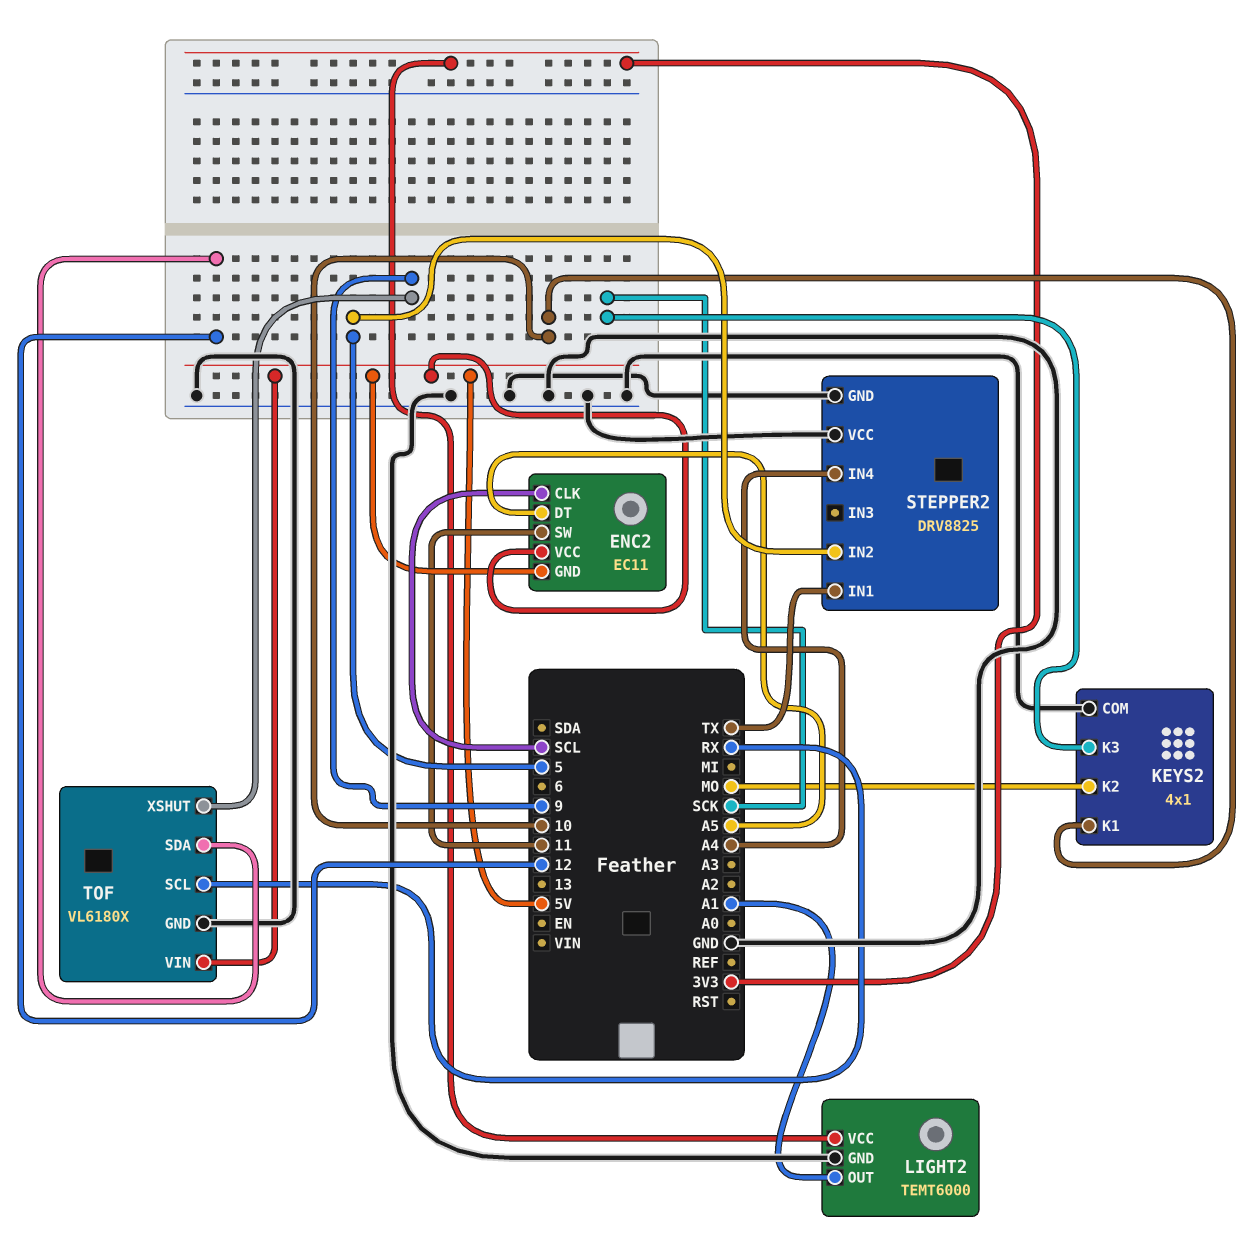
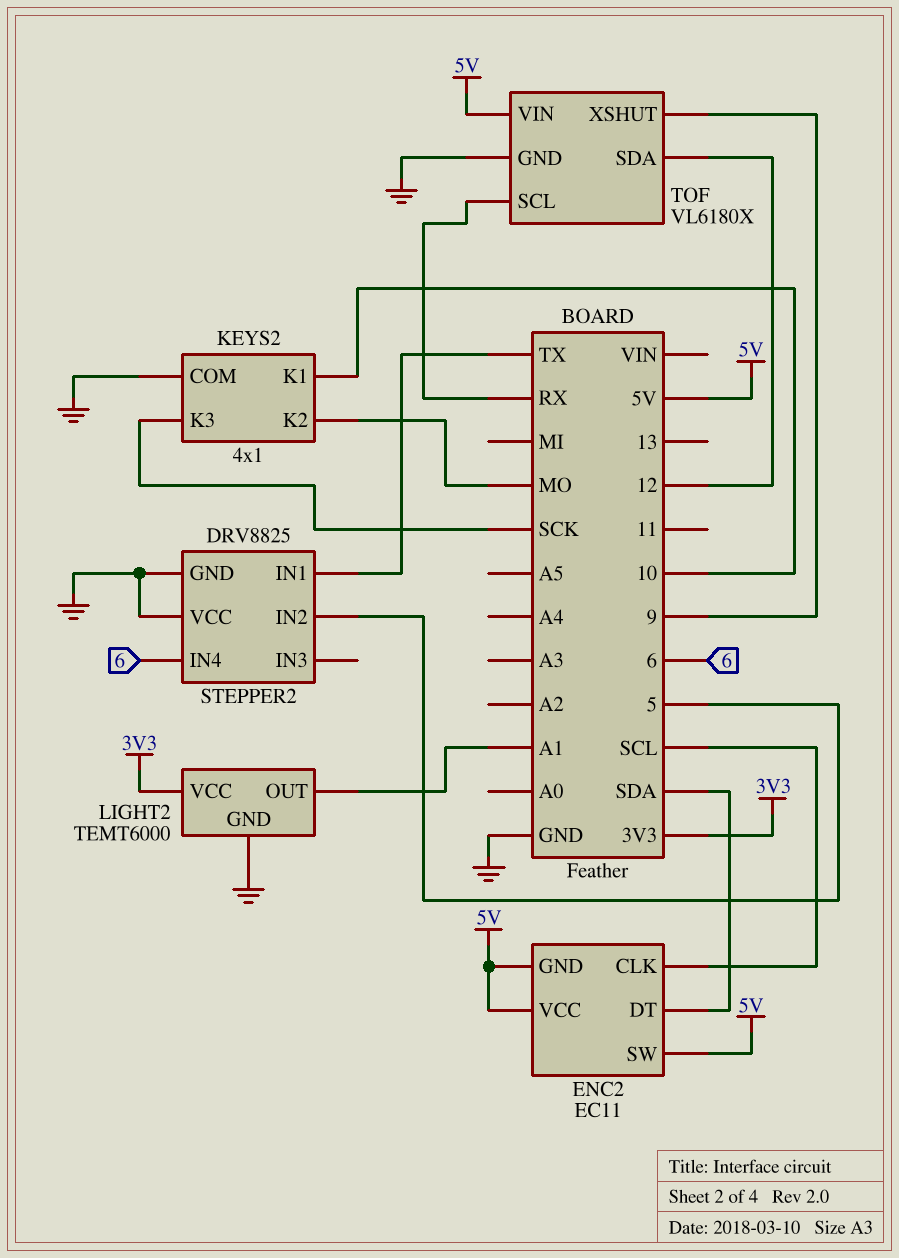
ENC2 pin DT: A5 -> SDA
ENC2 pin SW: 11 -> 5V
STEPPER2 pin IN4: A4 -> 6

